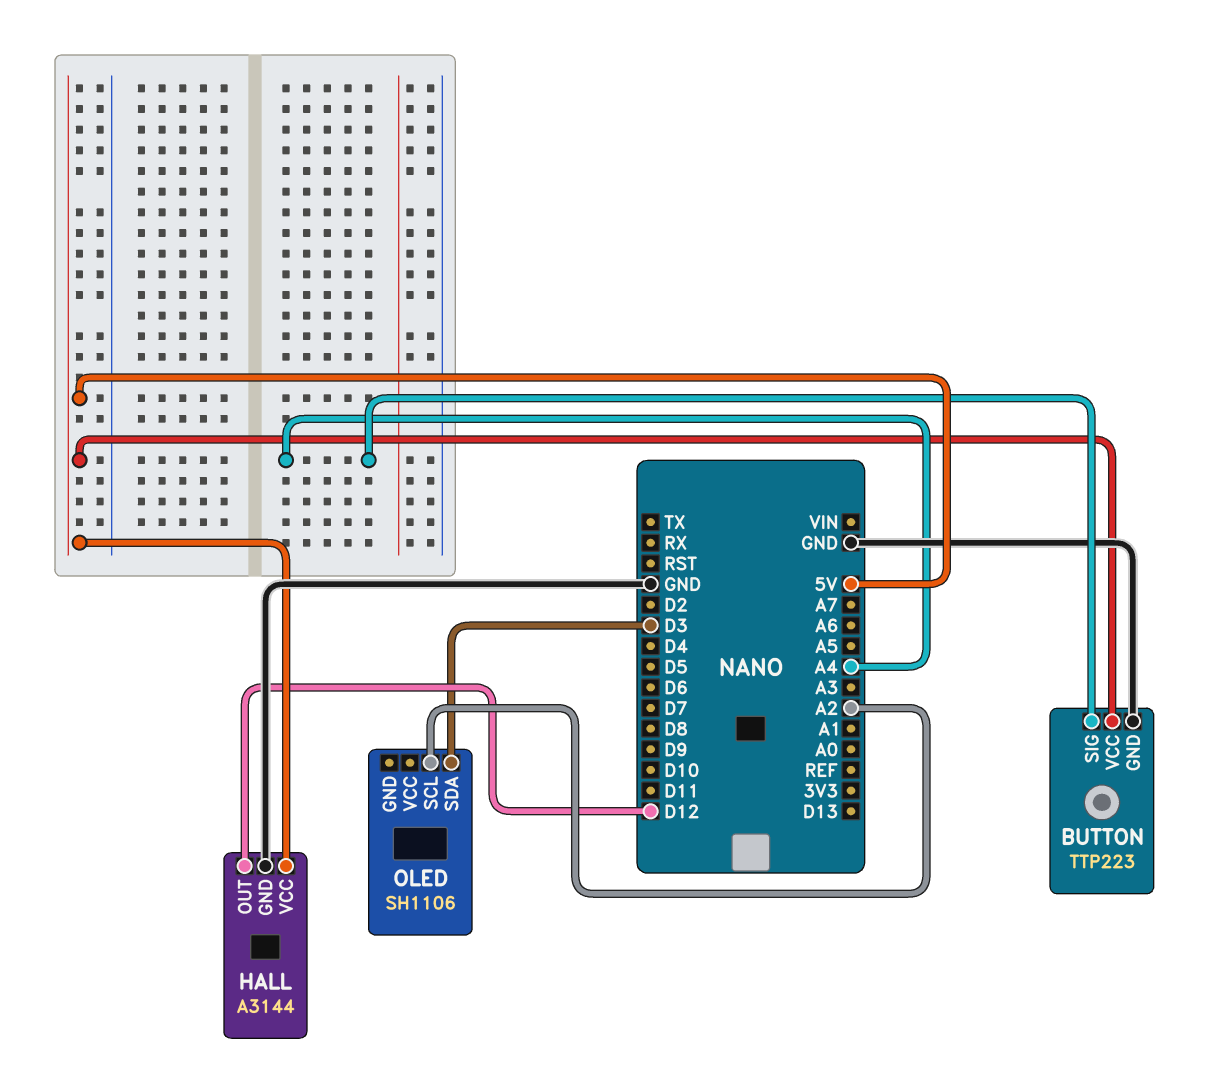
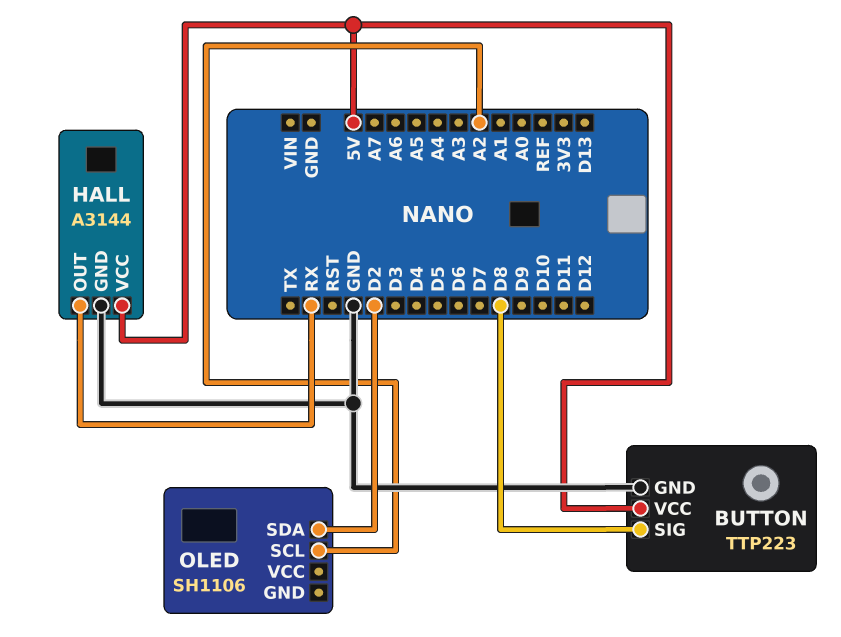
BUTTON pin SIG: A4 -> D8
HALL pin OUT: D12 -> RX
OLED pin SDA: D3 -> D2

